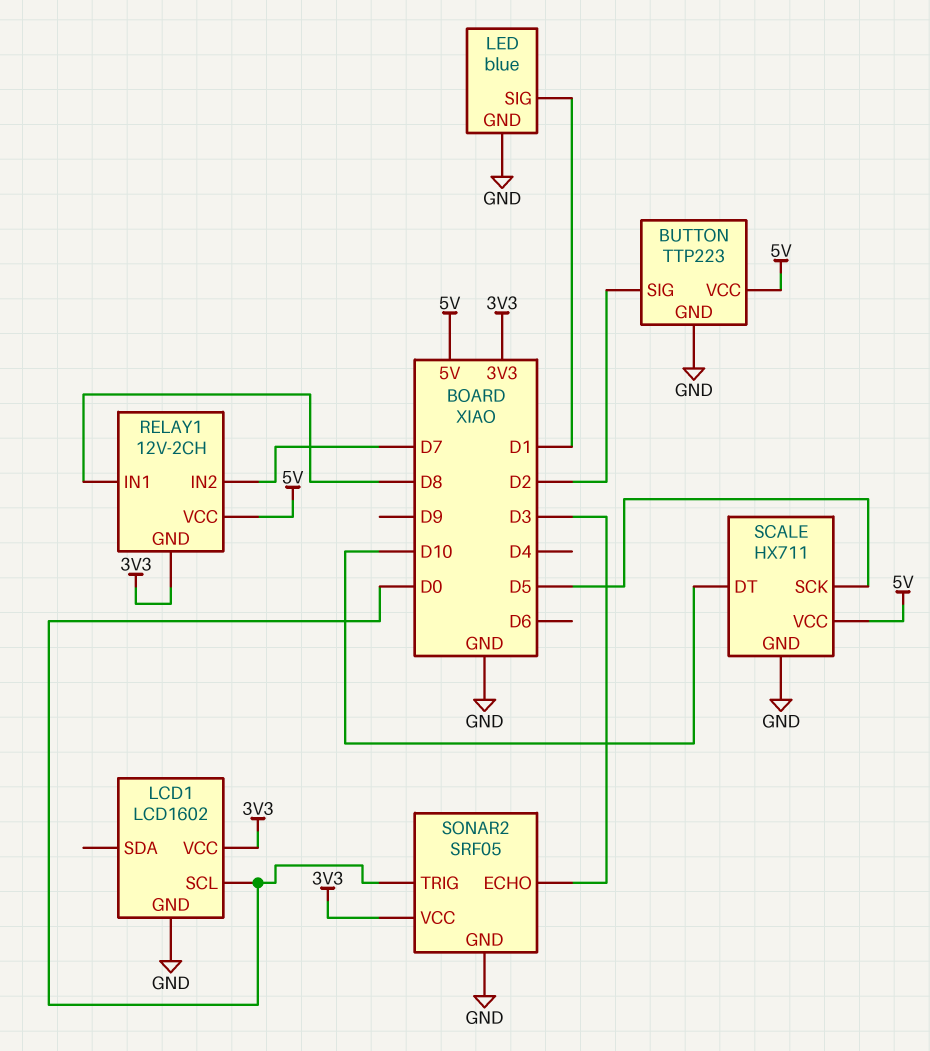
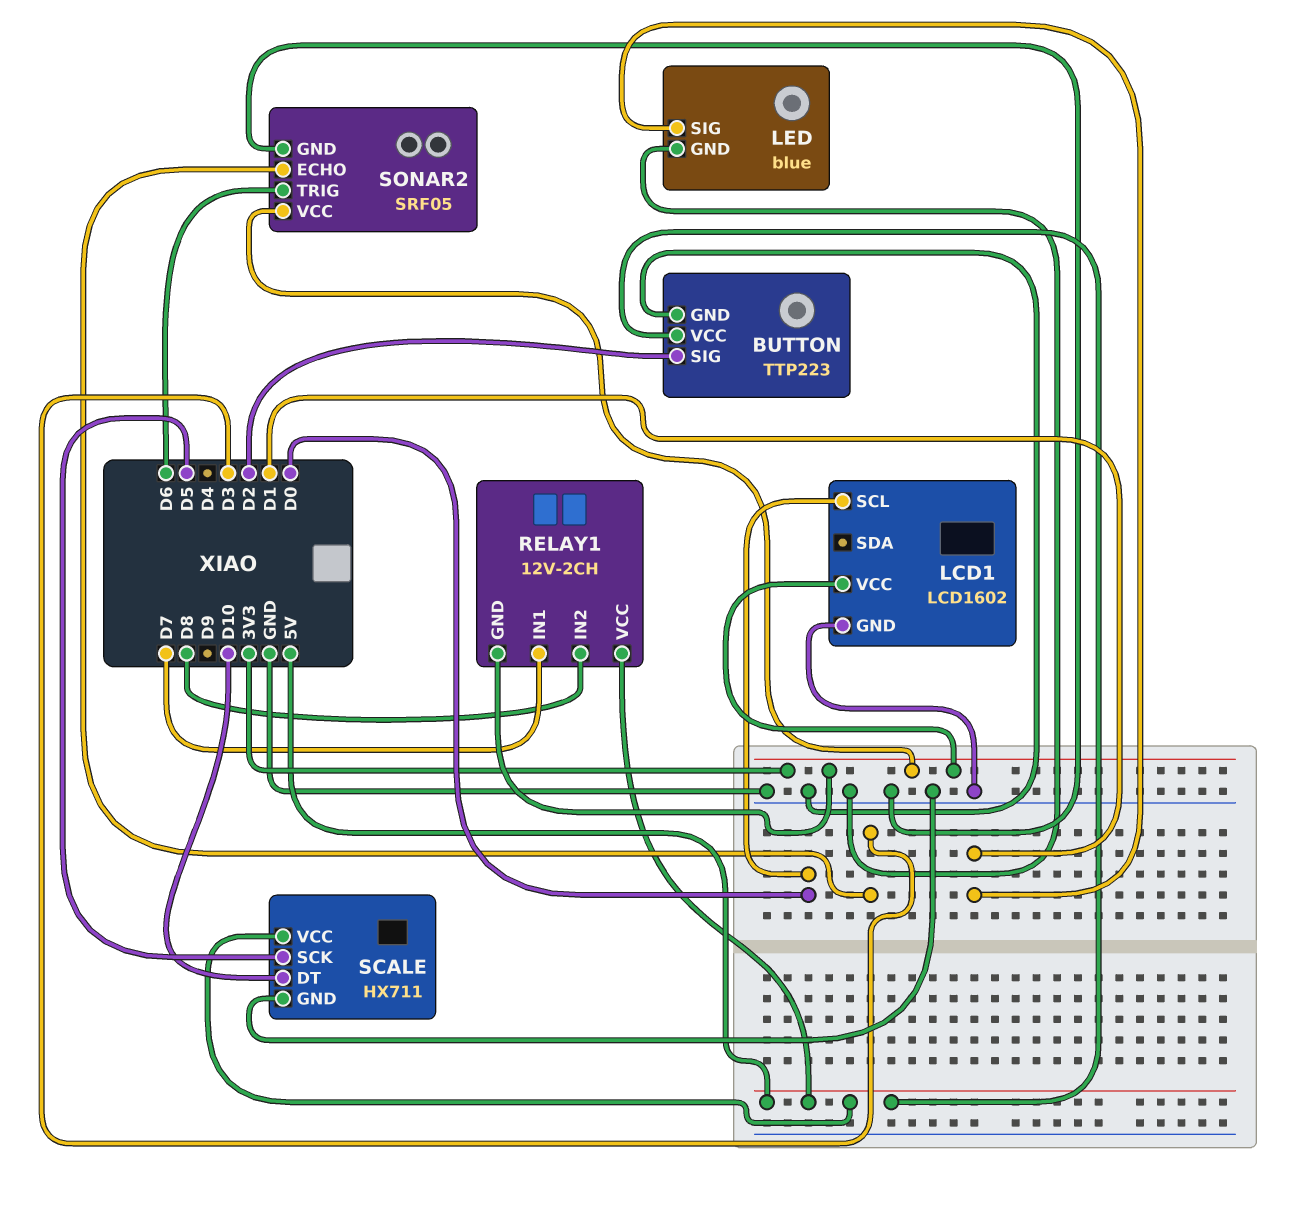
RELAY1 pin IN1: D8 -> D7
RELAY1 pin IN2: D7 -> D8
SONAR2 pin TRIG: D0 -> D6

